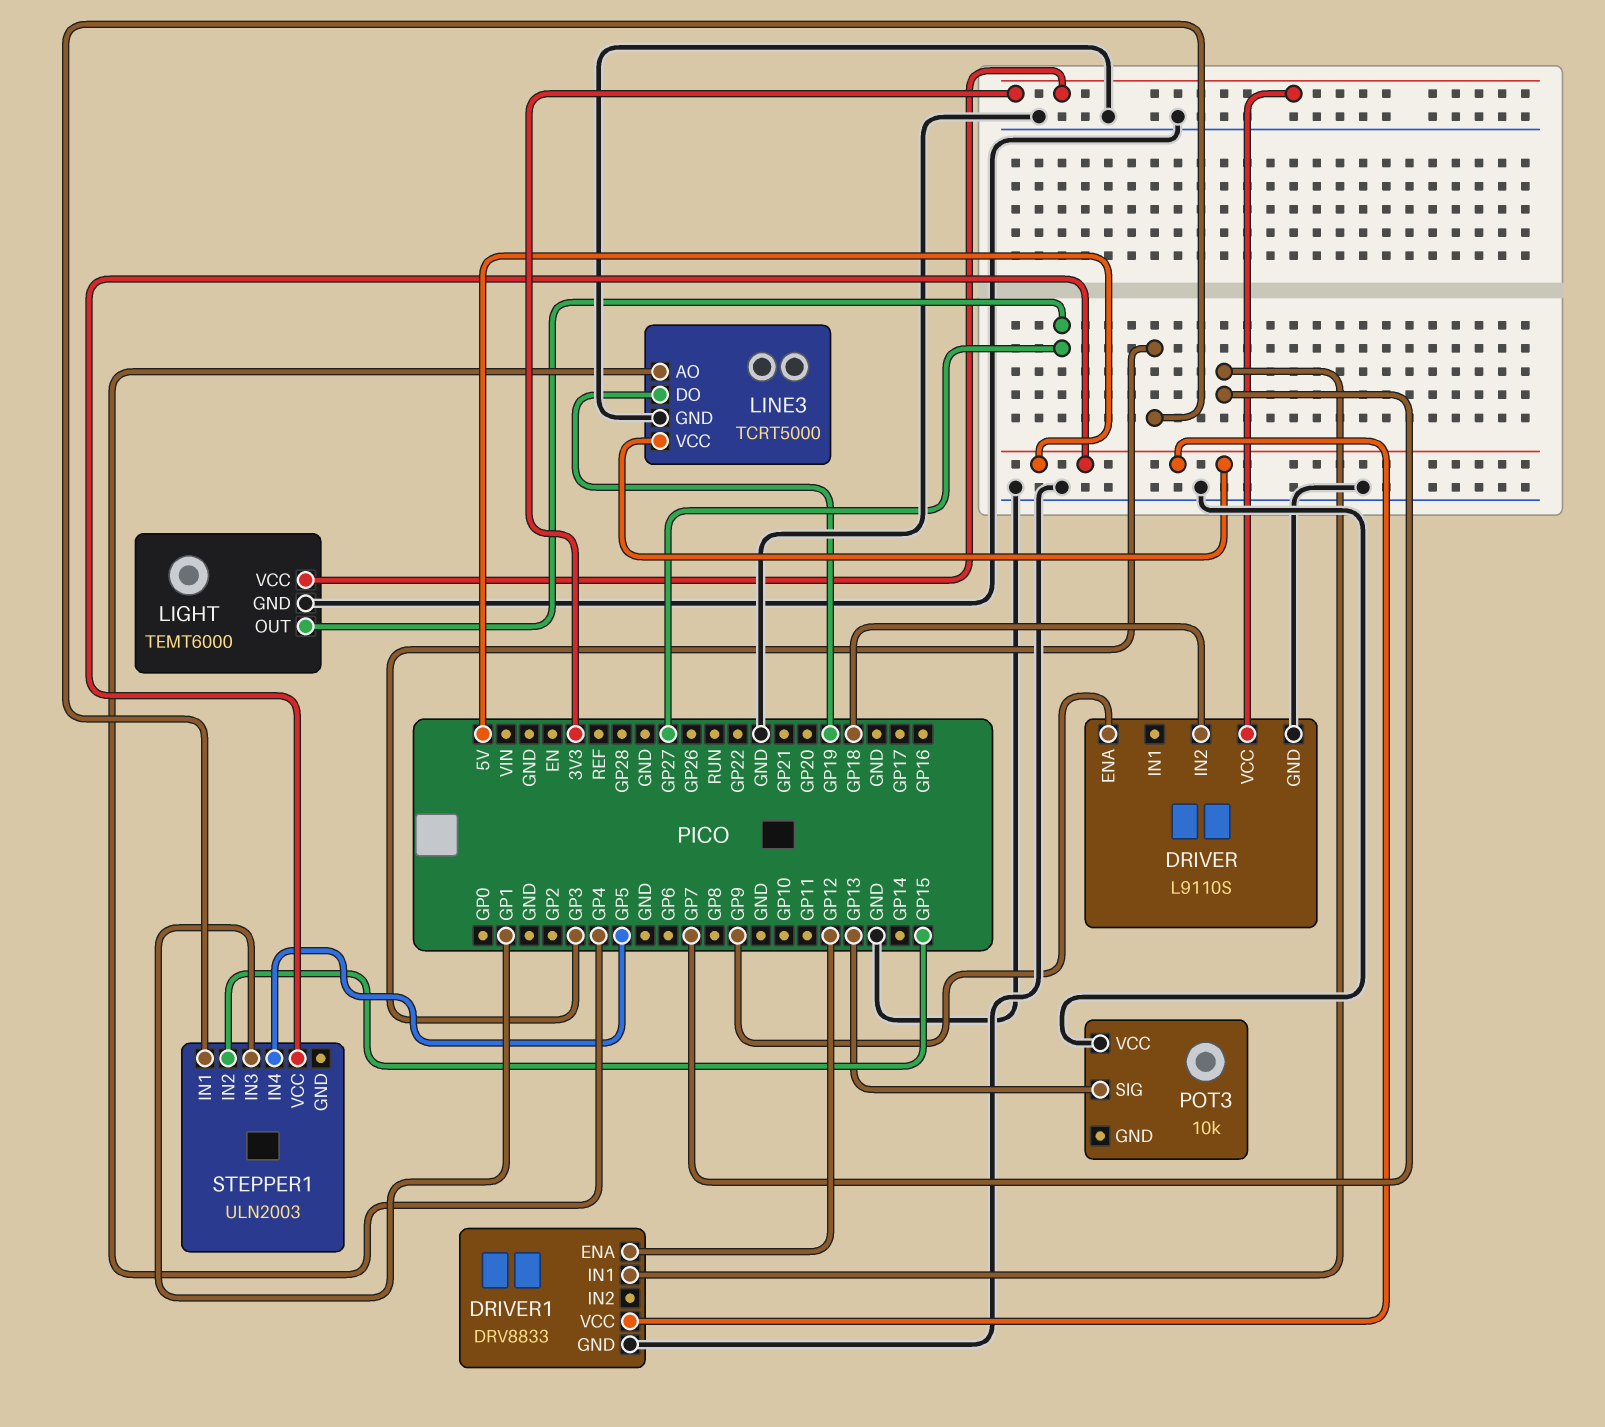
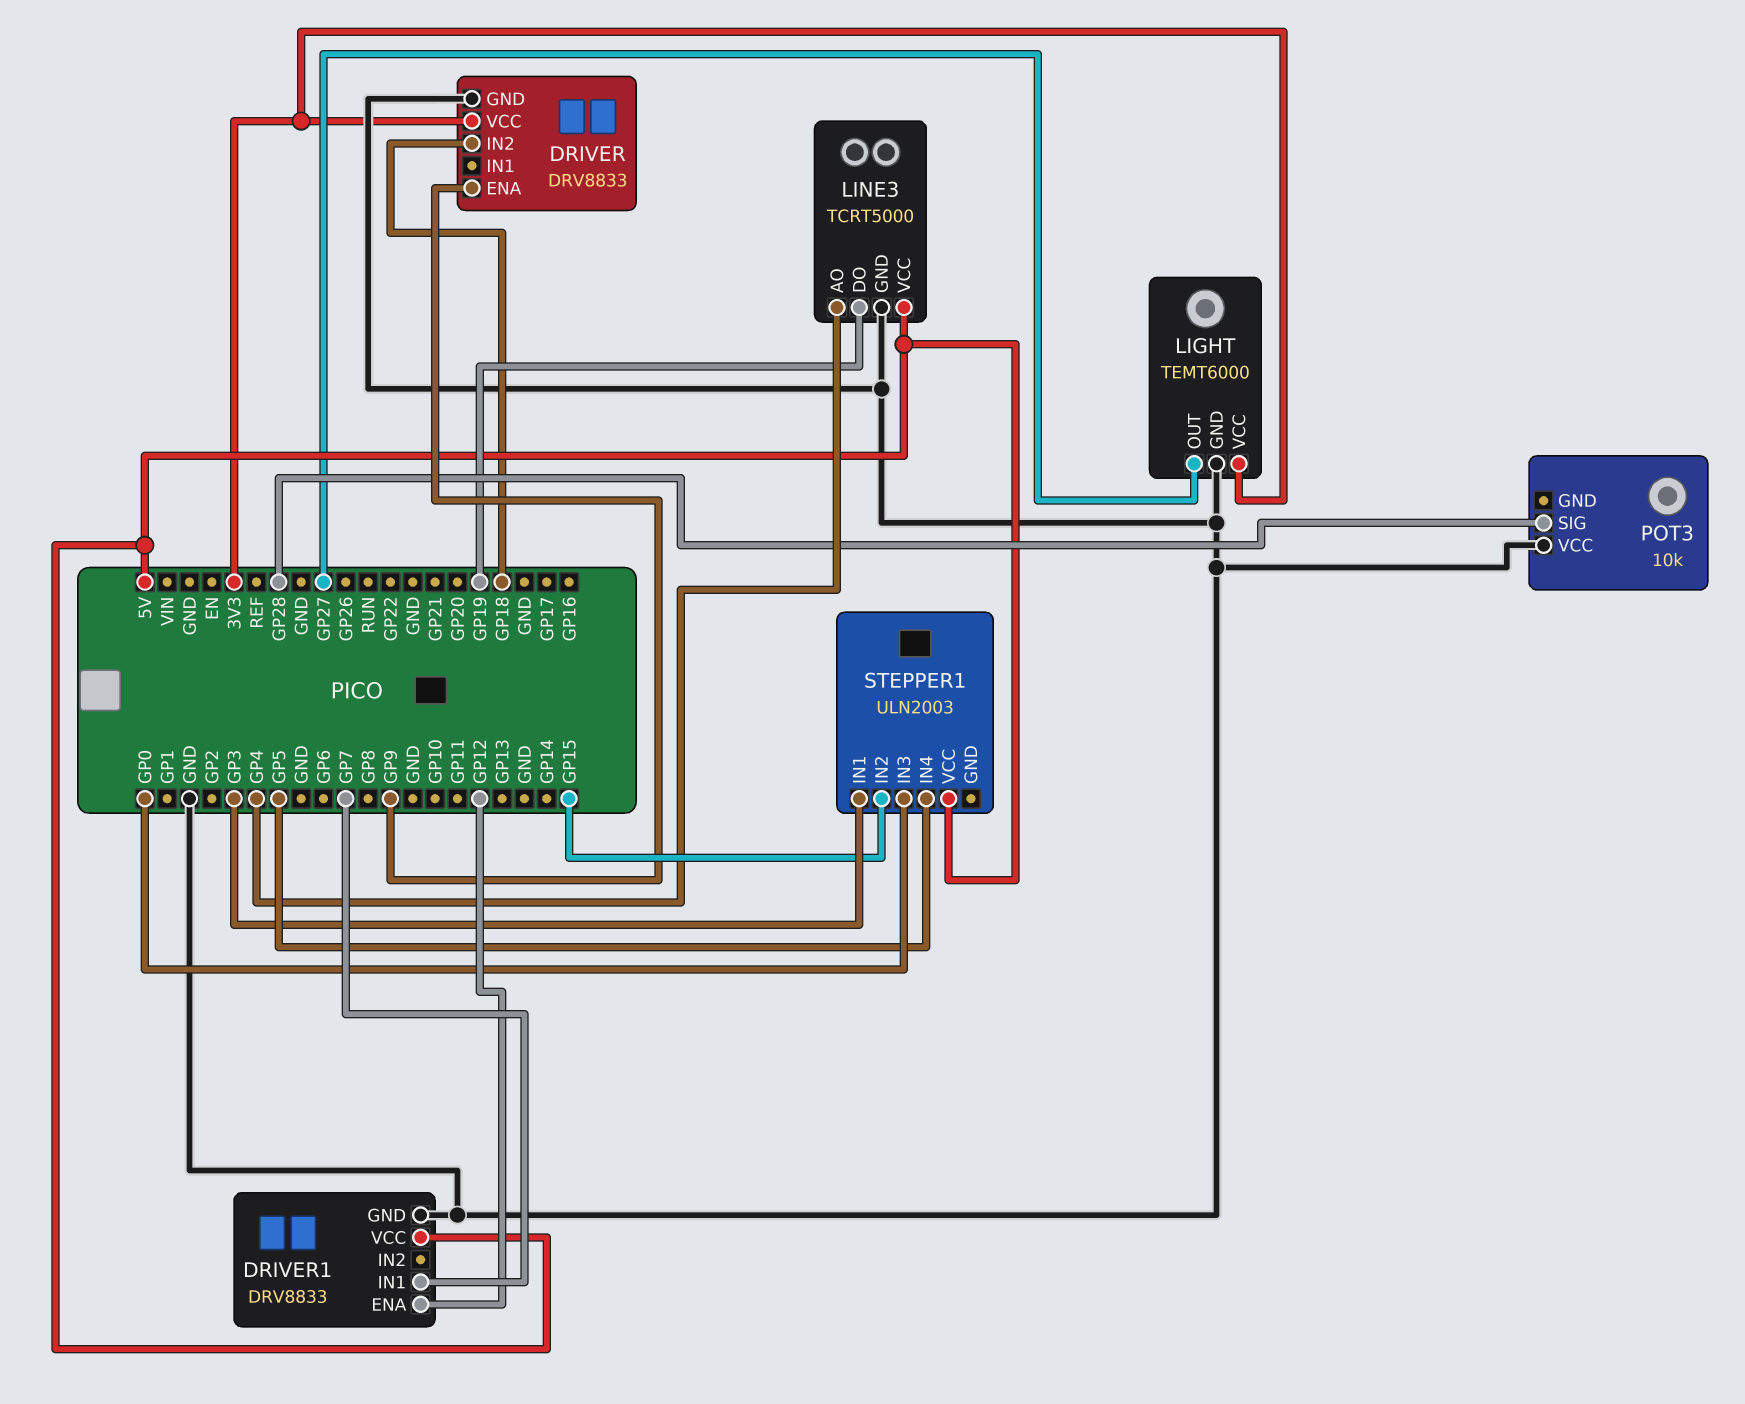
DRIVER: L9110S -> DRV8833
POT3 pin SIG: GP13 -> GP28
STEPPER1 pin IN3: GP1 -> GP0

